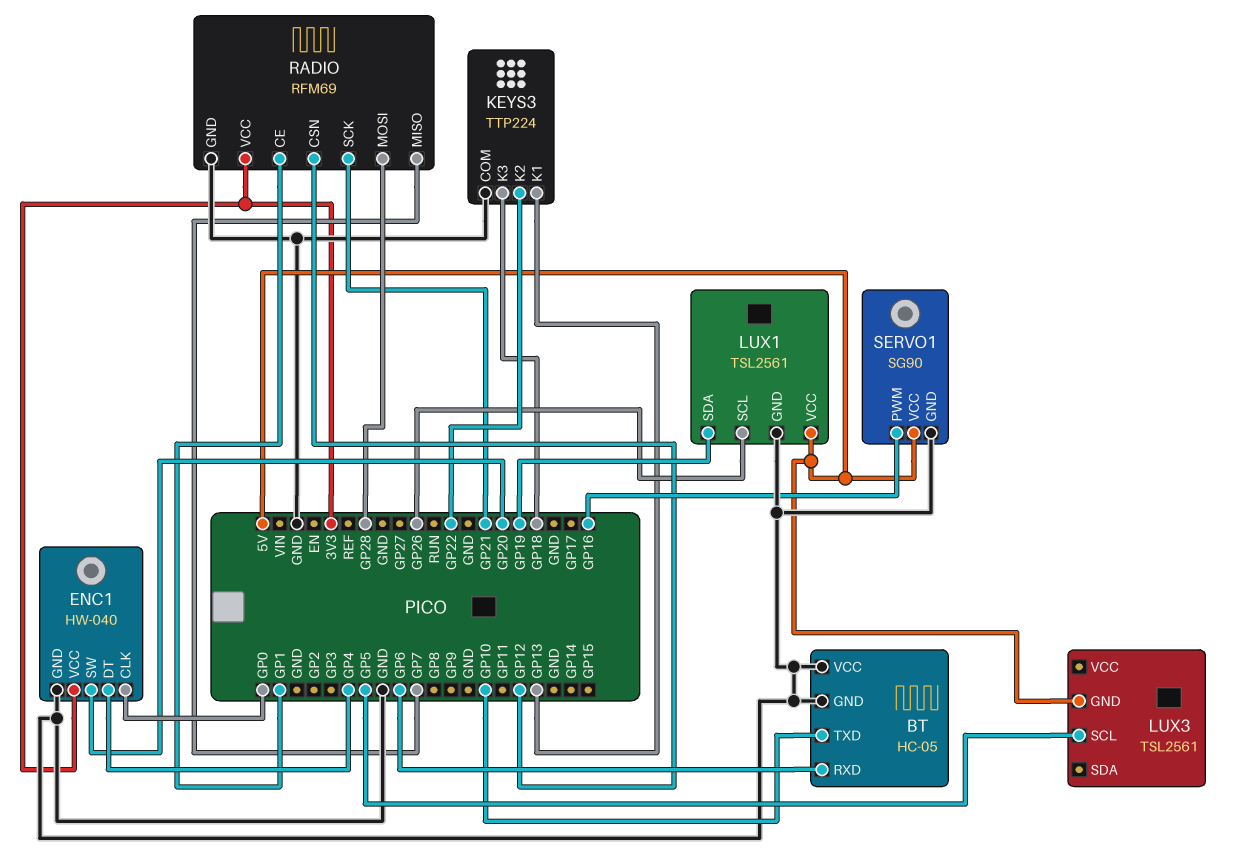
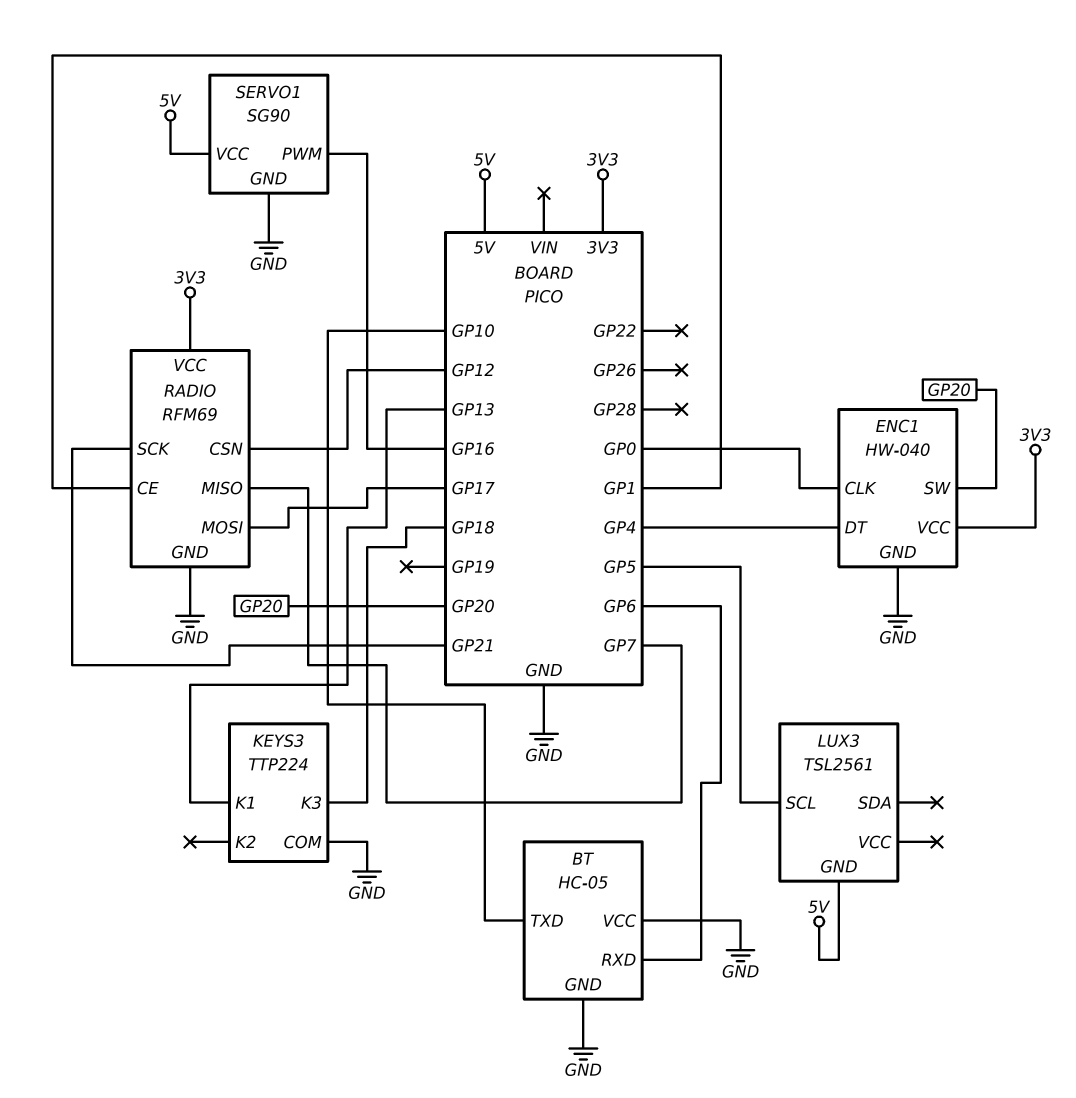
KEYS3 pin K2: GP22 -> none
LUX1: TSL2561 -> none
LUX1 pin GND: GND -> none
LUX1 pin SCL: GP26 -> none
LUX1 pin SDA: GP19 -> none
LUX1 pin VCC: 5V -> none
RADIO pin MOSI: GP28 -> GP17

